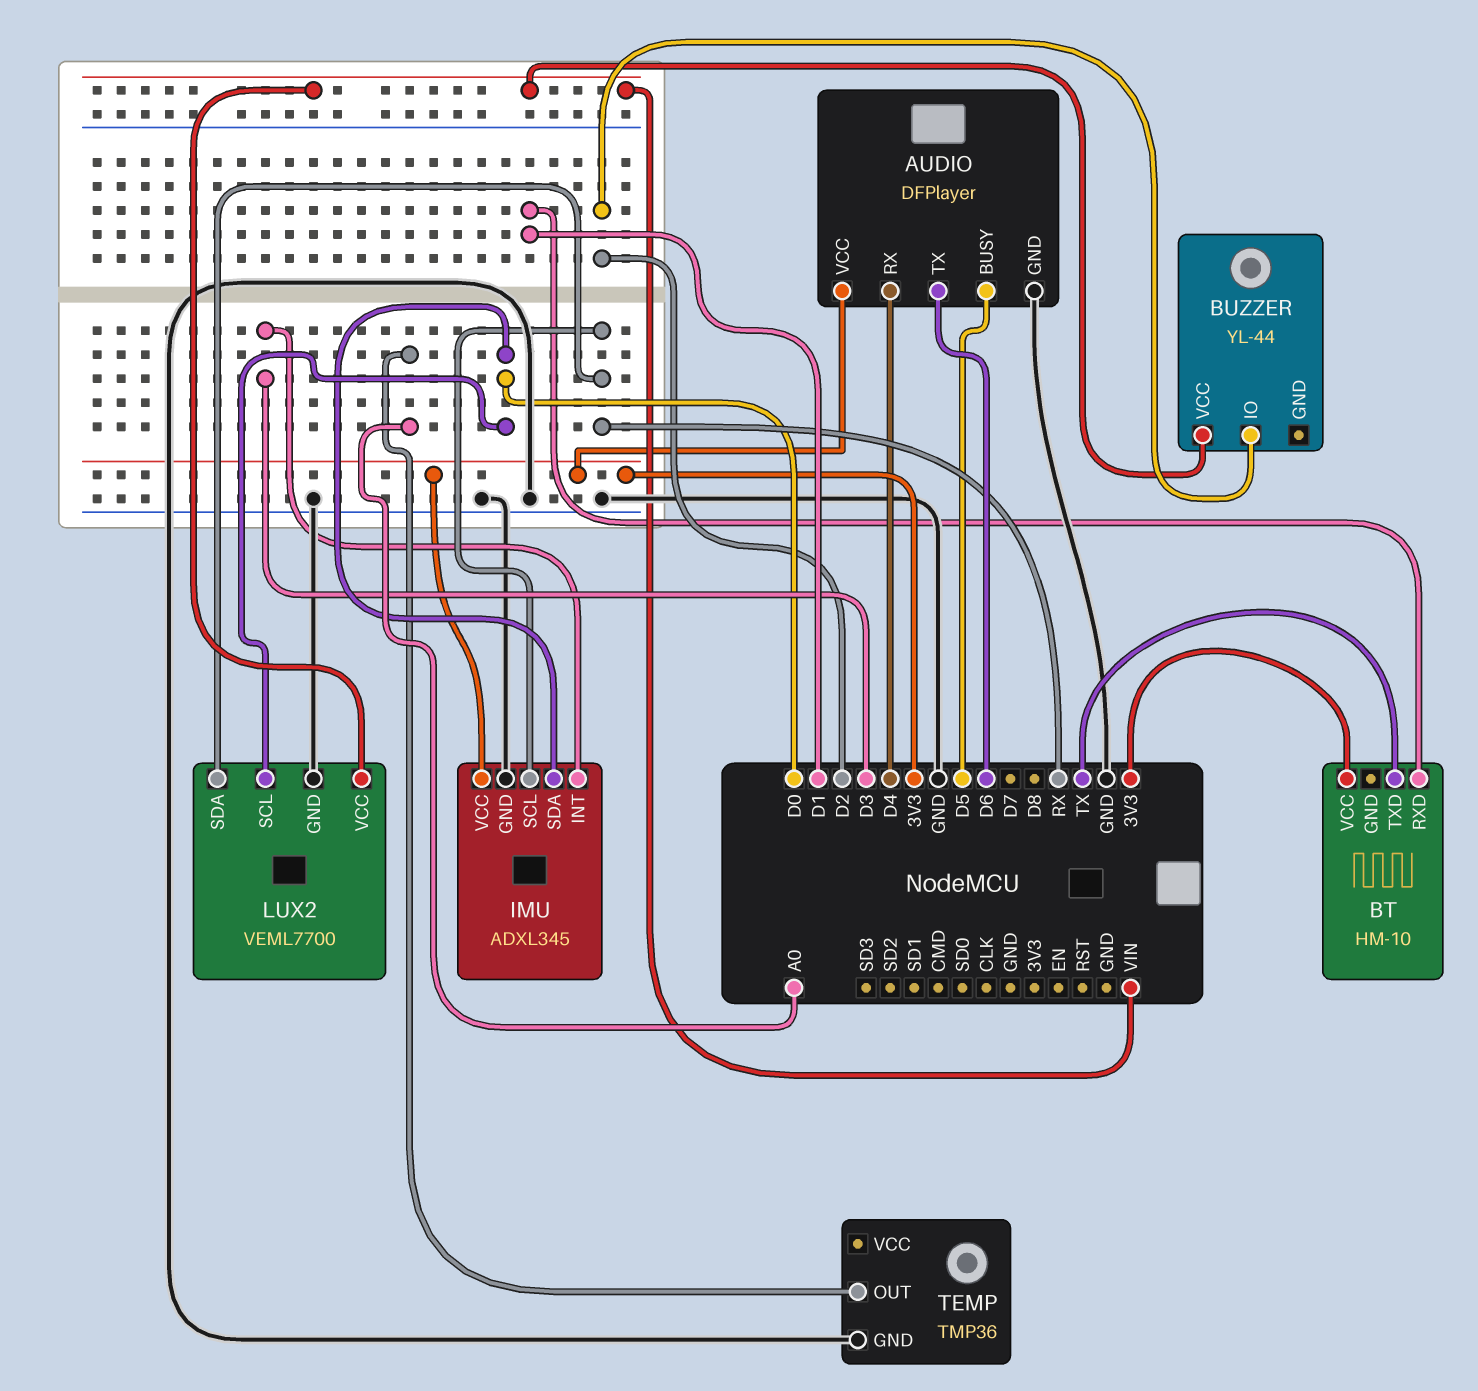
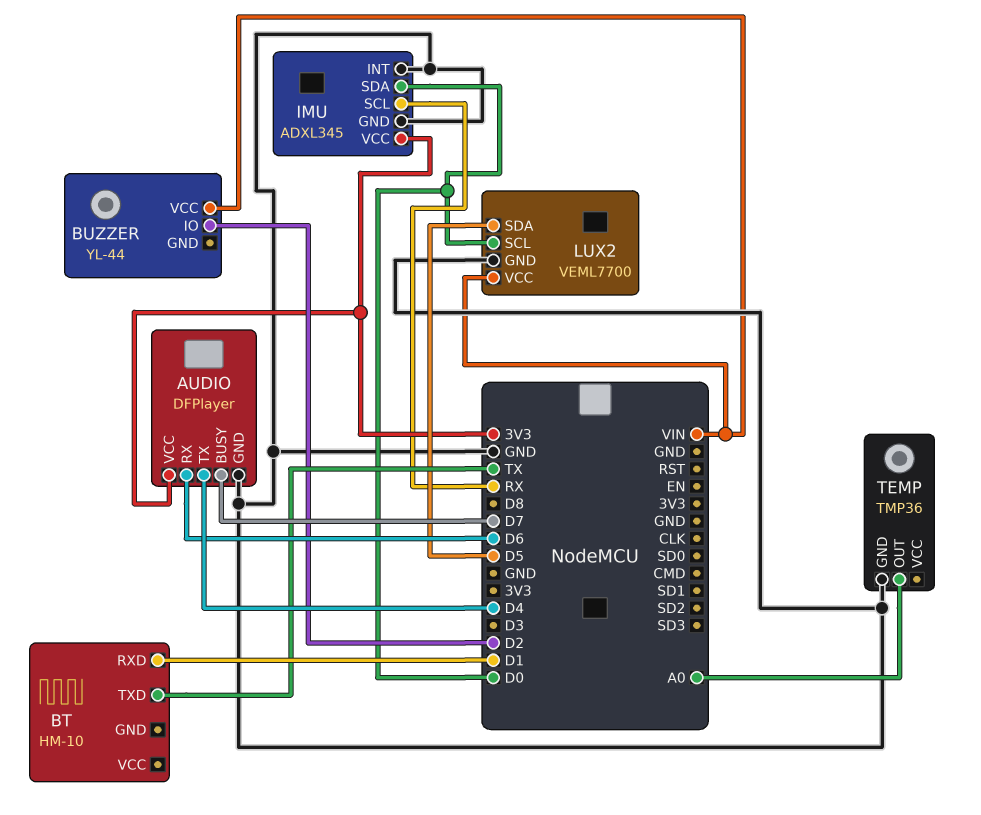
AUDIO pin BUSY: D5 -> D7
AUDIO pin RX: D4 -> D6
AUDIO pin TX: D6 -> D4
BT pin VCC: 3V3 -> none
IMU pin INT: D3 -> GND
LUX2 pin SDA: RX -> D5

